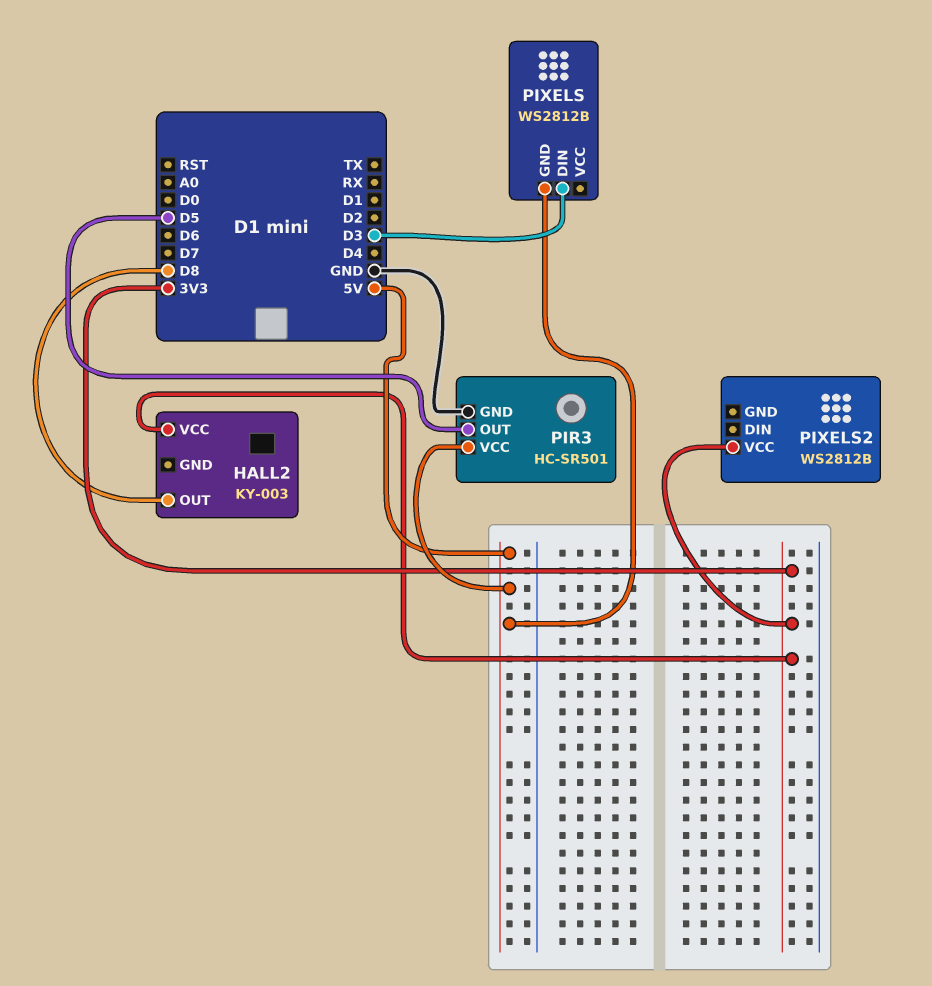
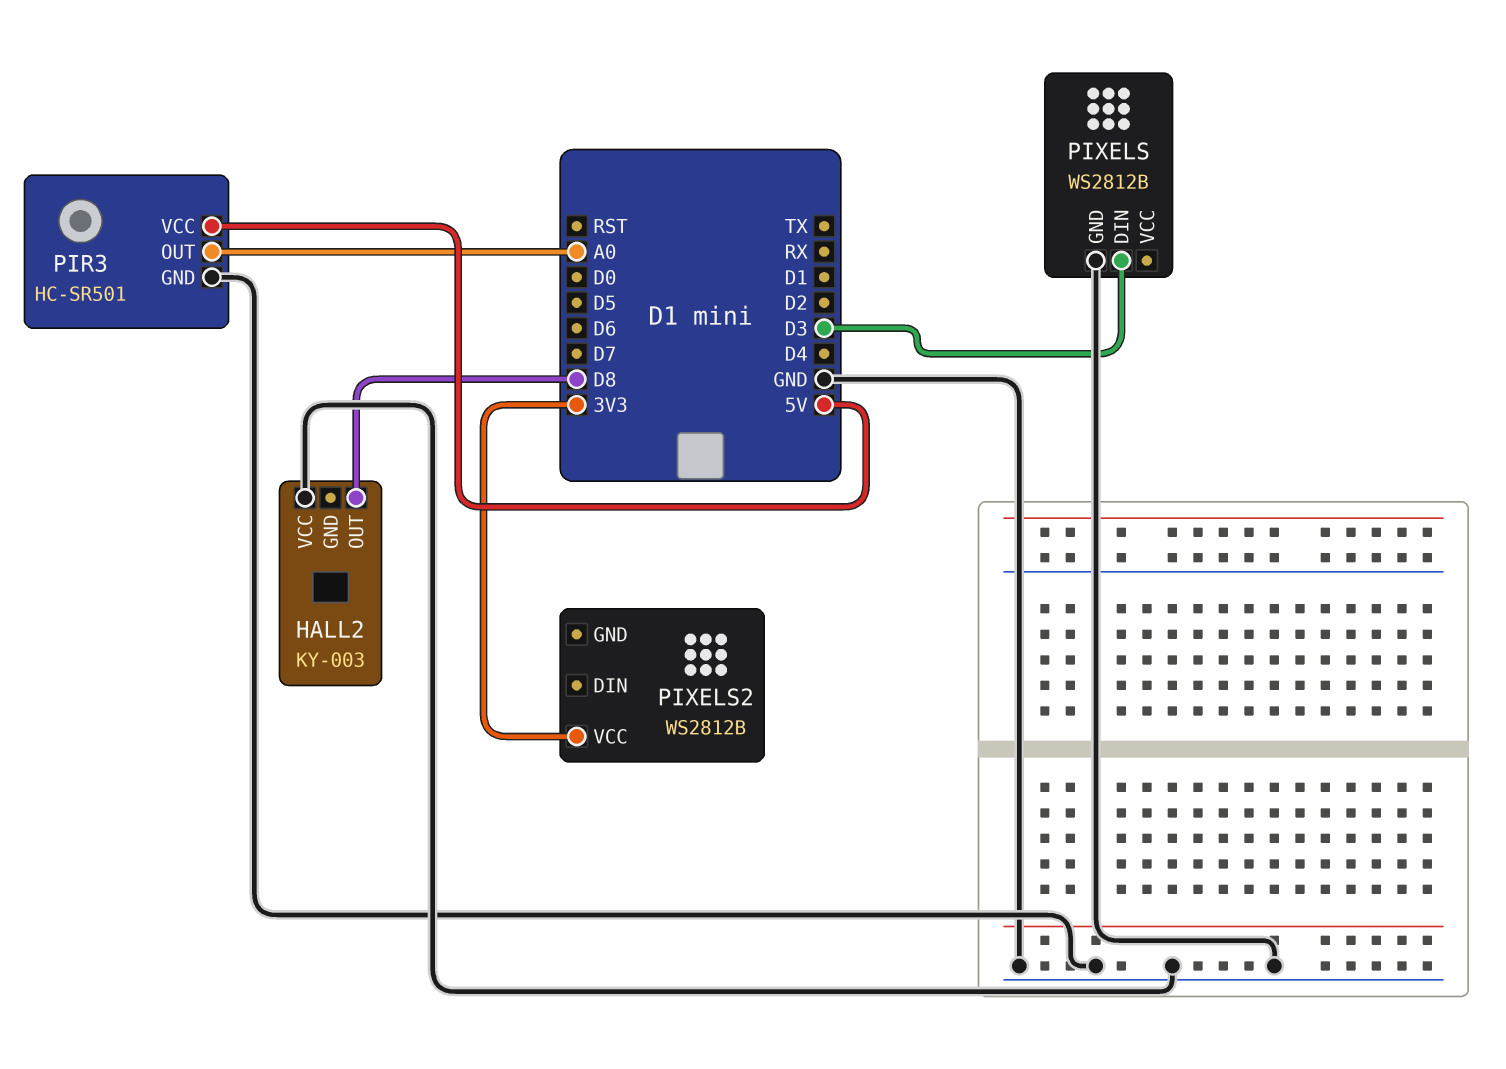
HALL2 pin VCC: 3V3 -> GND
PIR3 pin OUT: D5 -> A0
PIXELS pin GND: 5V -> GND

